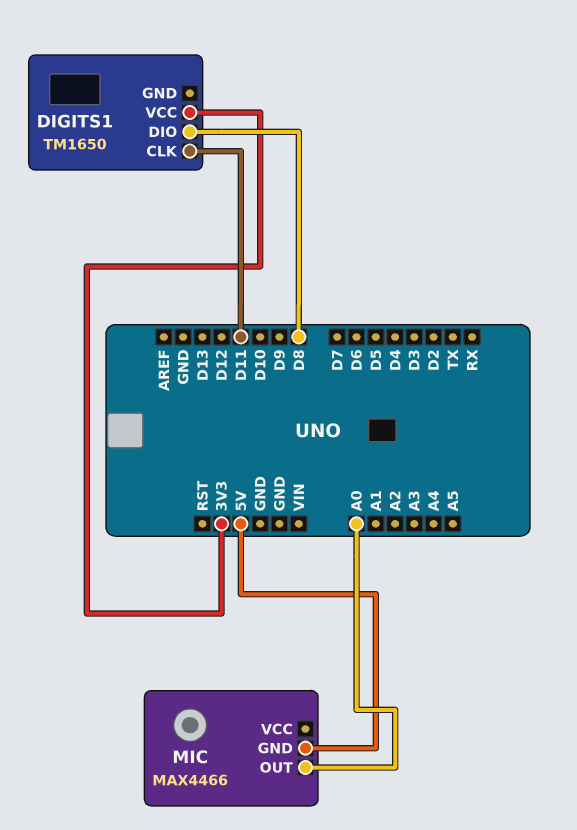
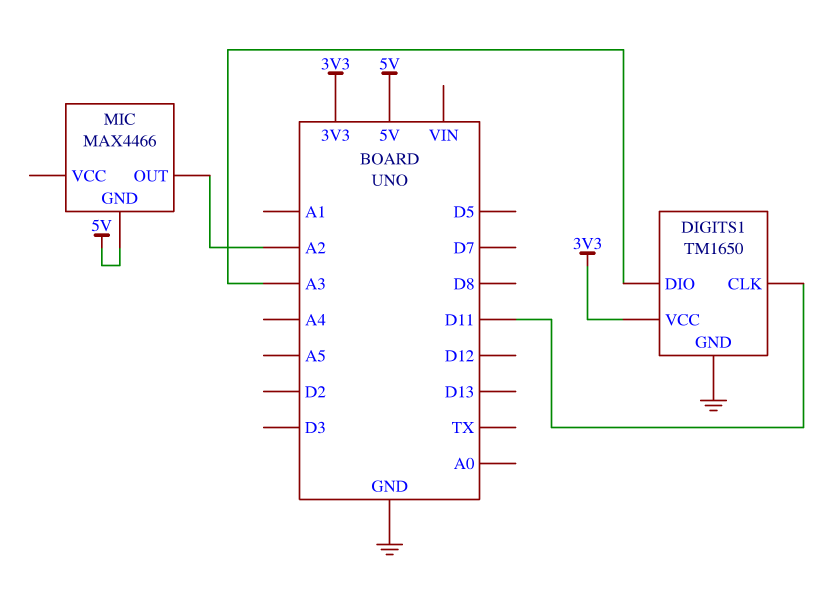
DIGITS1 pin DIO: D8 -> A3
DIGITS1 pin GND: none -> GND
MIC pin OUT: A0 -> A2

